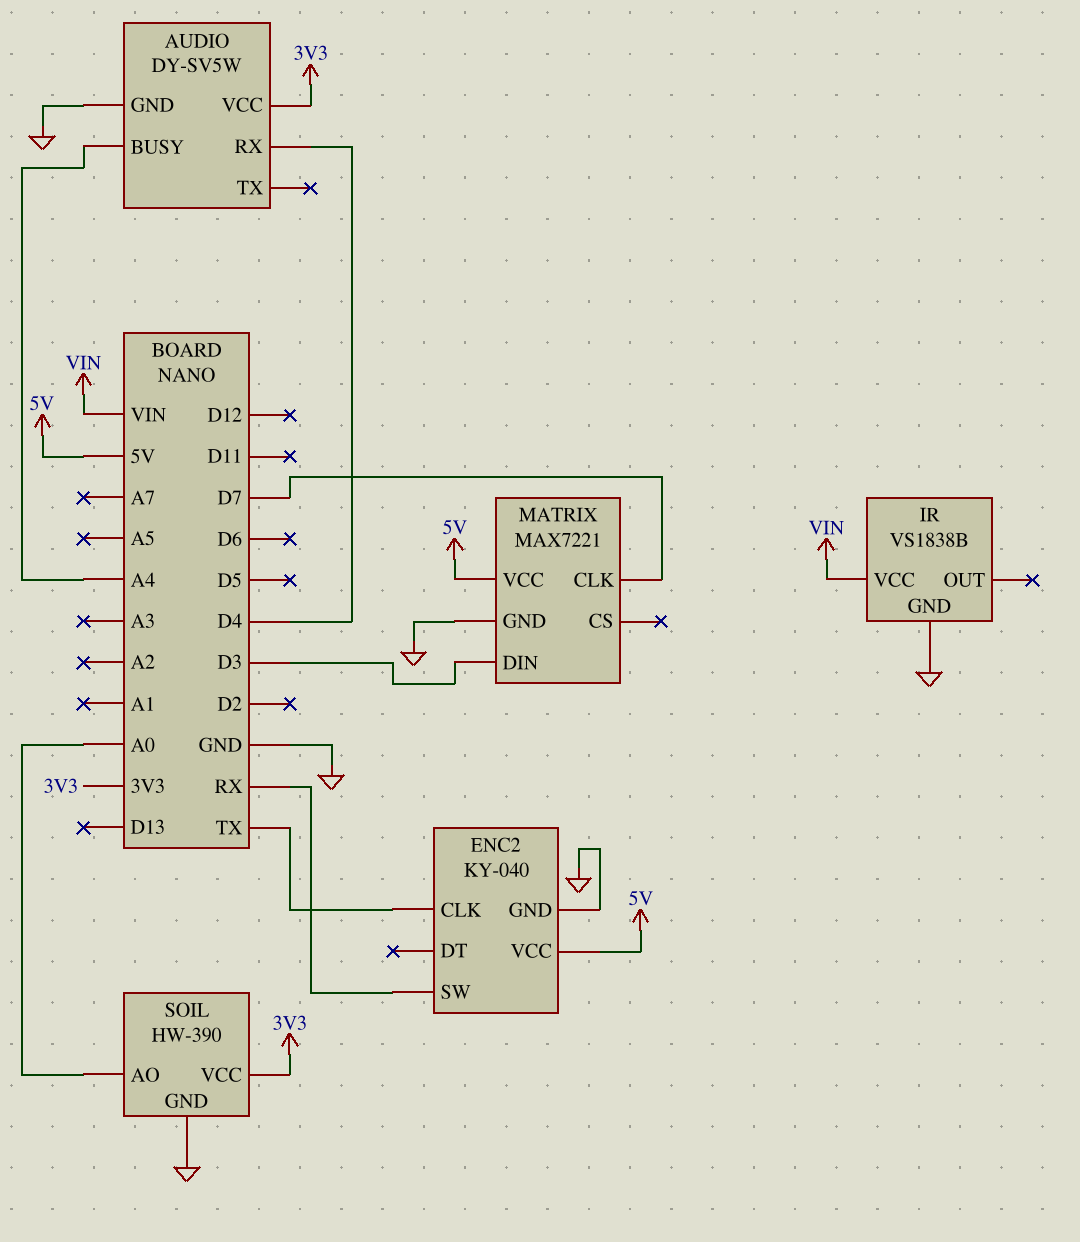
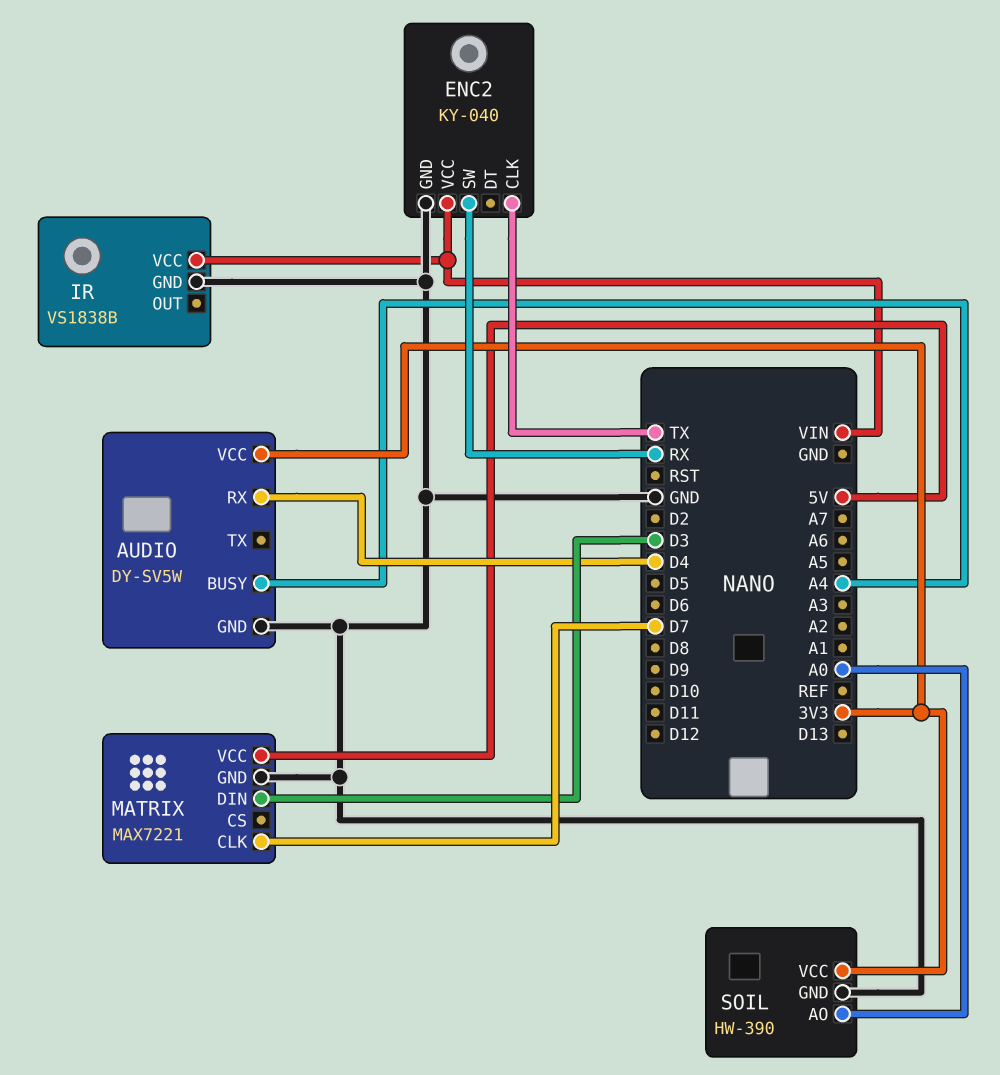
ENC2 pin VCC: 5V -> VIN

